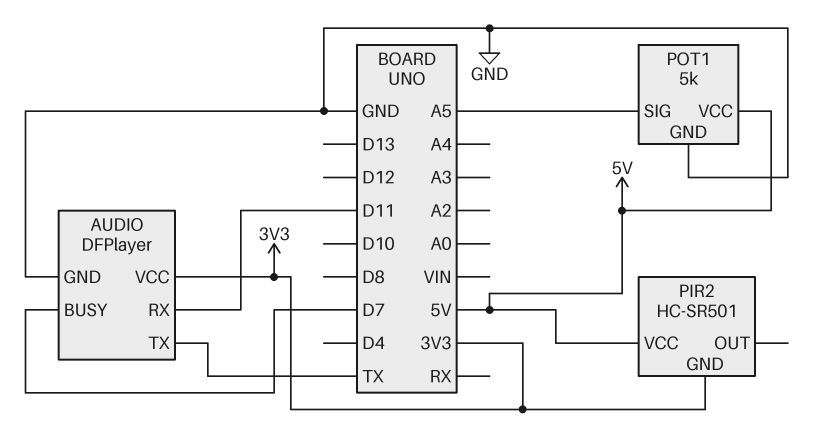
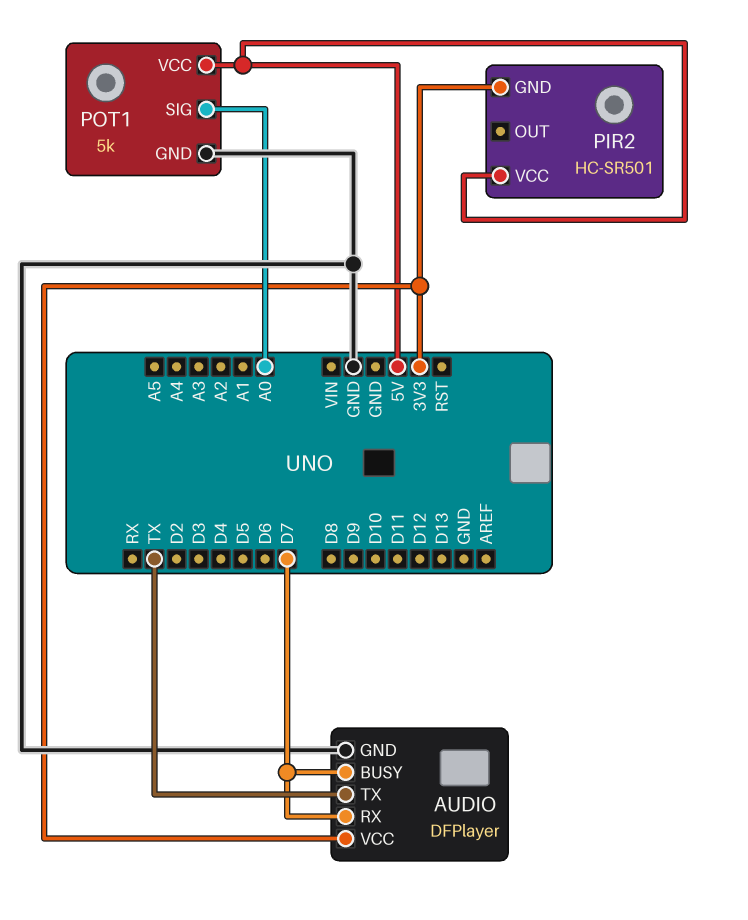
AUDIO pin RX: D11 -> D7
POT1 pin SIG: A5 -> A0

